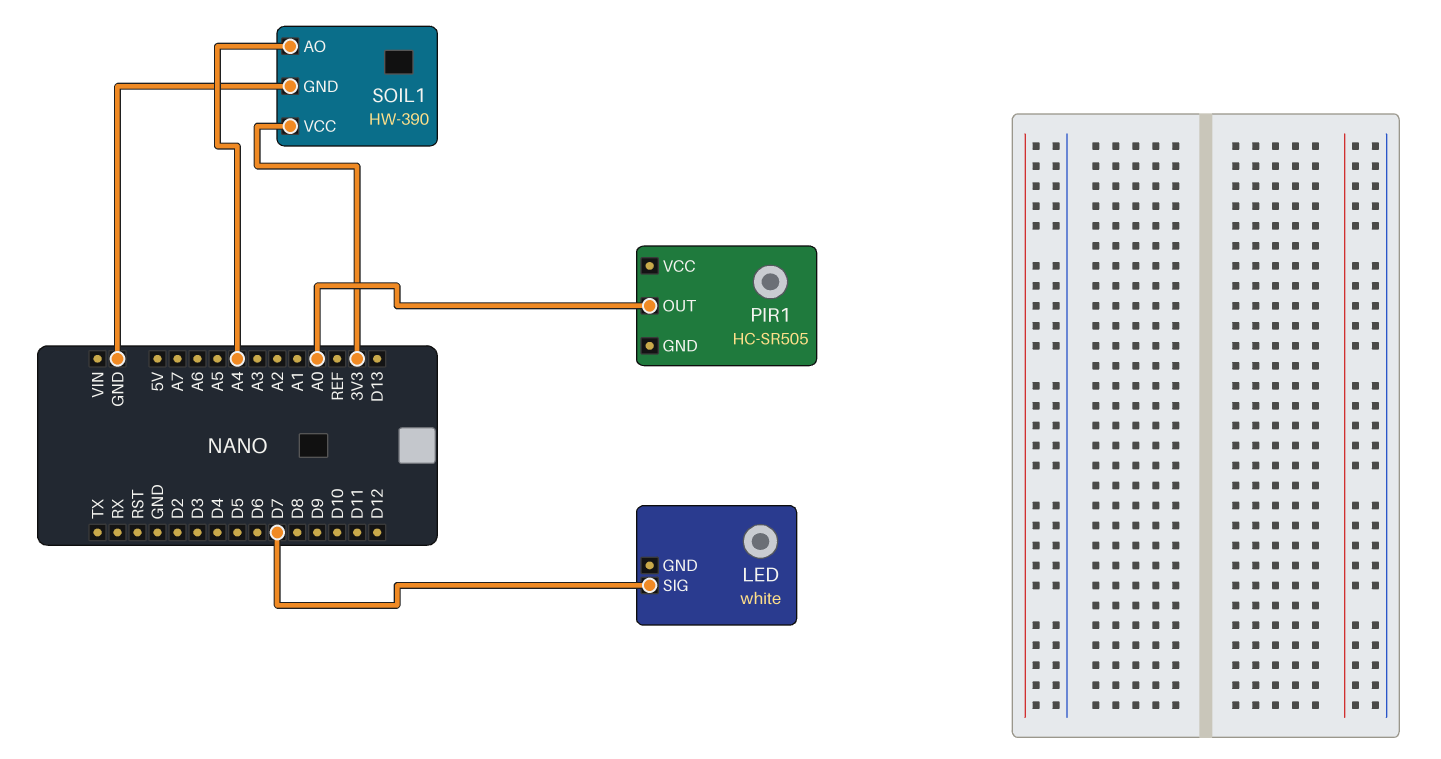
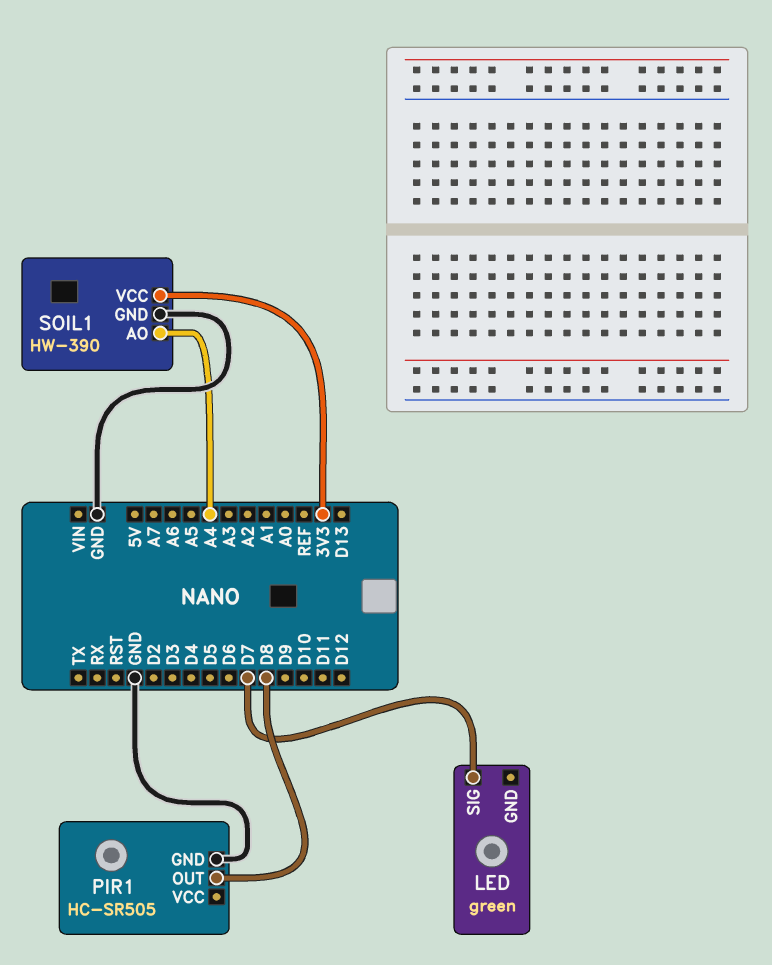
LED: white -> green
PIR1 pin GND: none -> GND
PIR1 pin OUT: A0 -> D8

